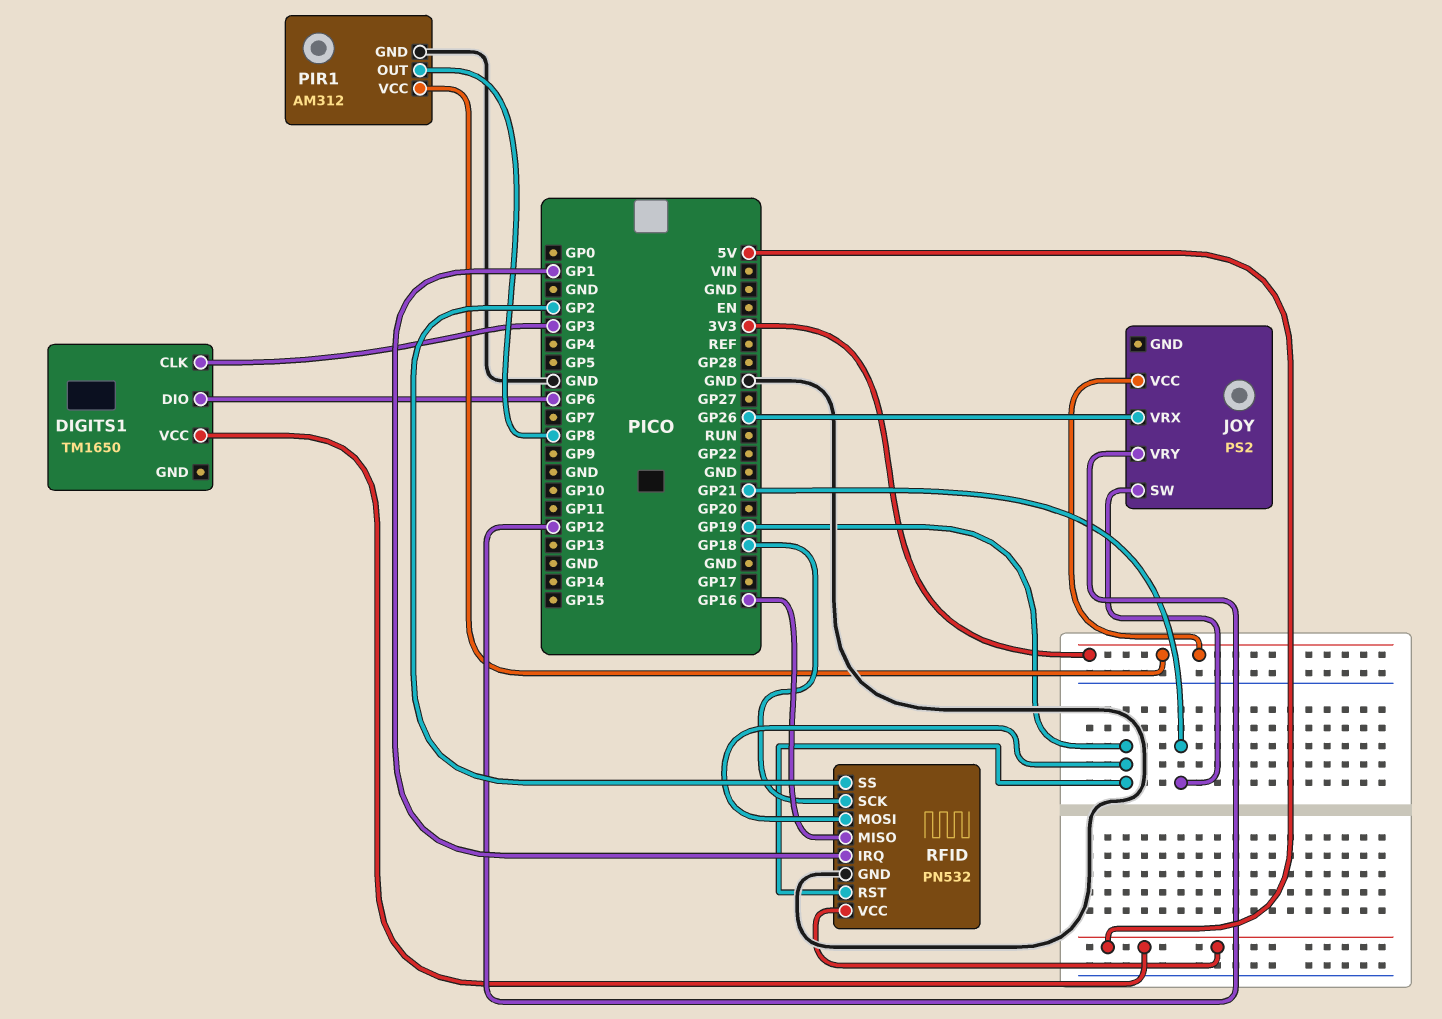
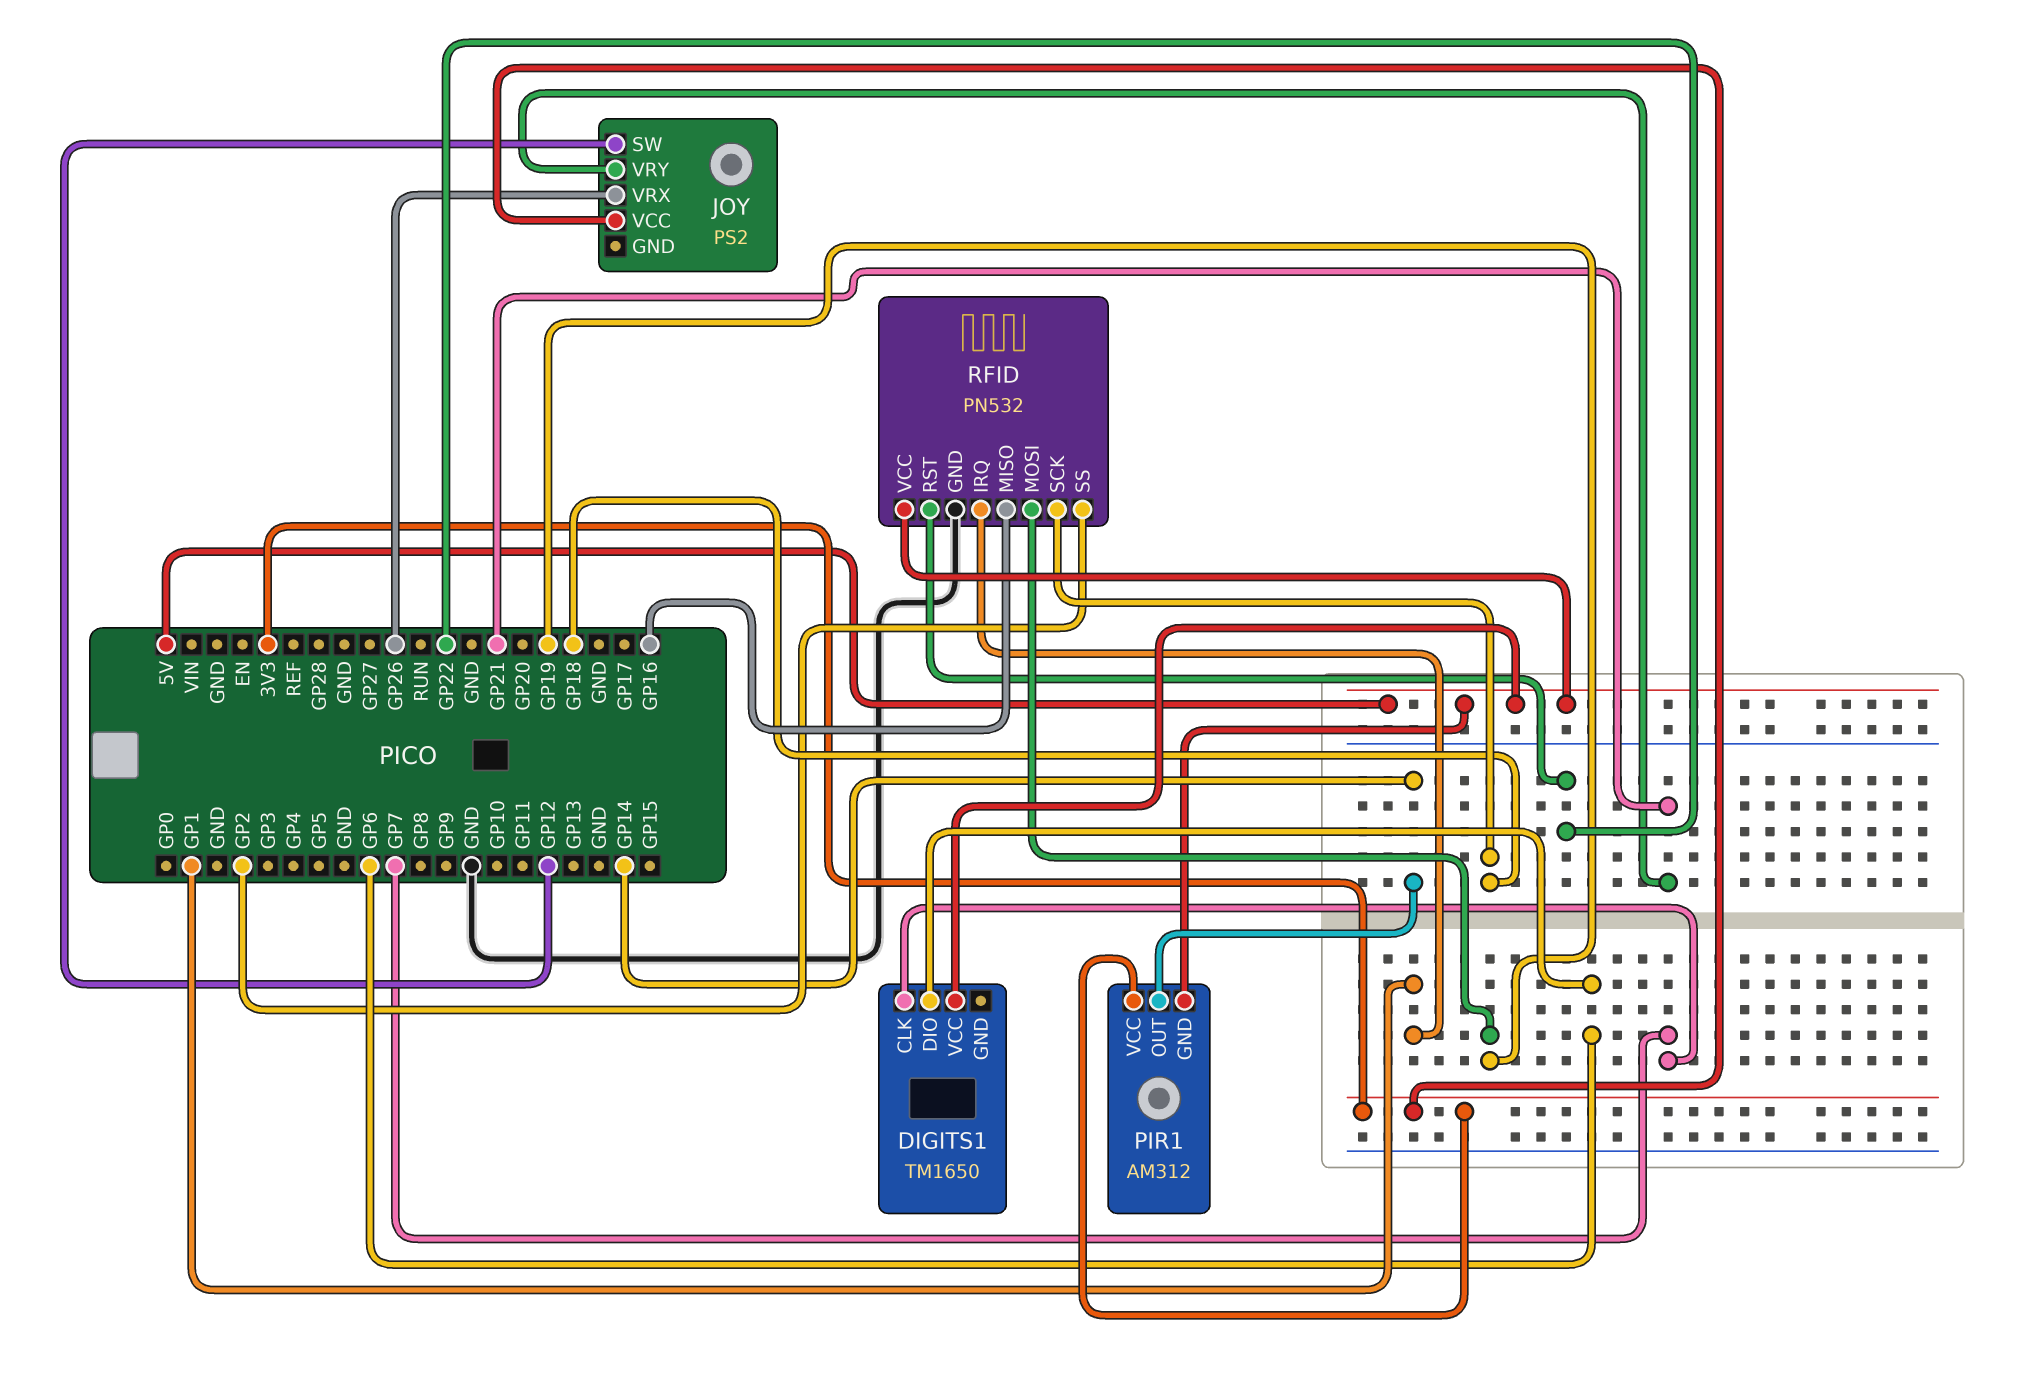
DIGITS1 pin CLK: GP3 -> GP7
JOY pin SW: GP21 -> GP12
JOY pin VRY: GP12 -> GP21
PIR1 pin GND: GND -> 5V
PIR1 pin OUT: GP8 -> GP14
RFID pin RST: GP19 -> GP22

